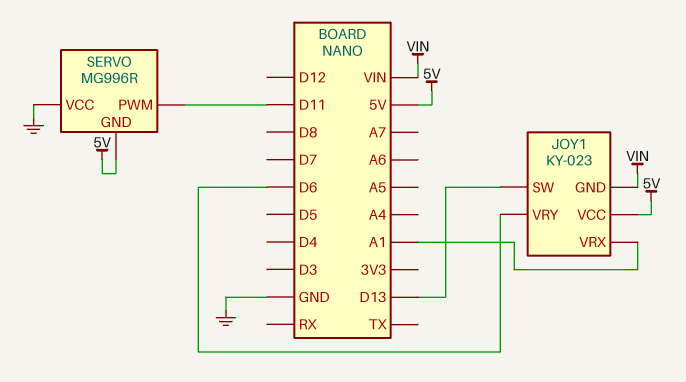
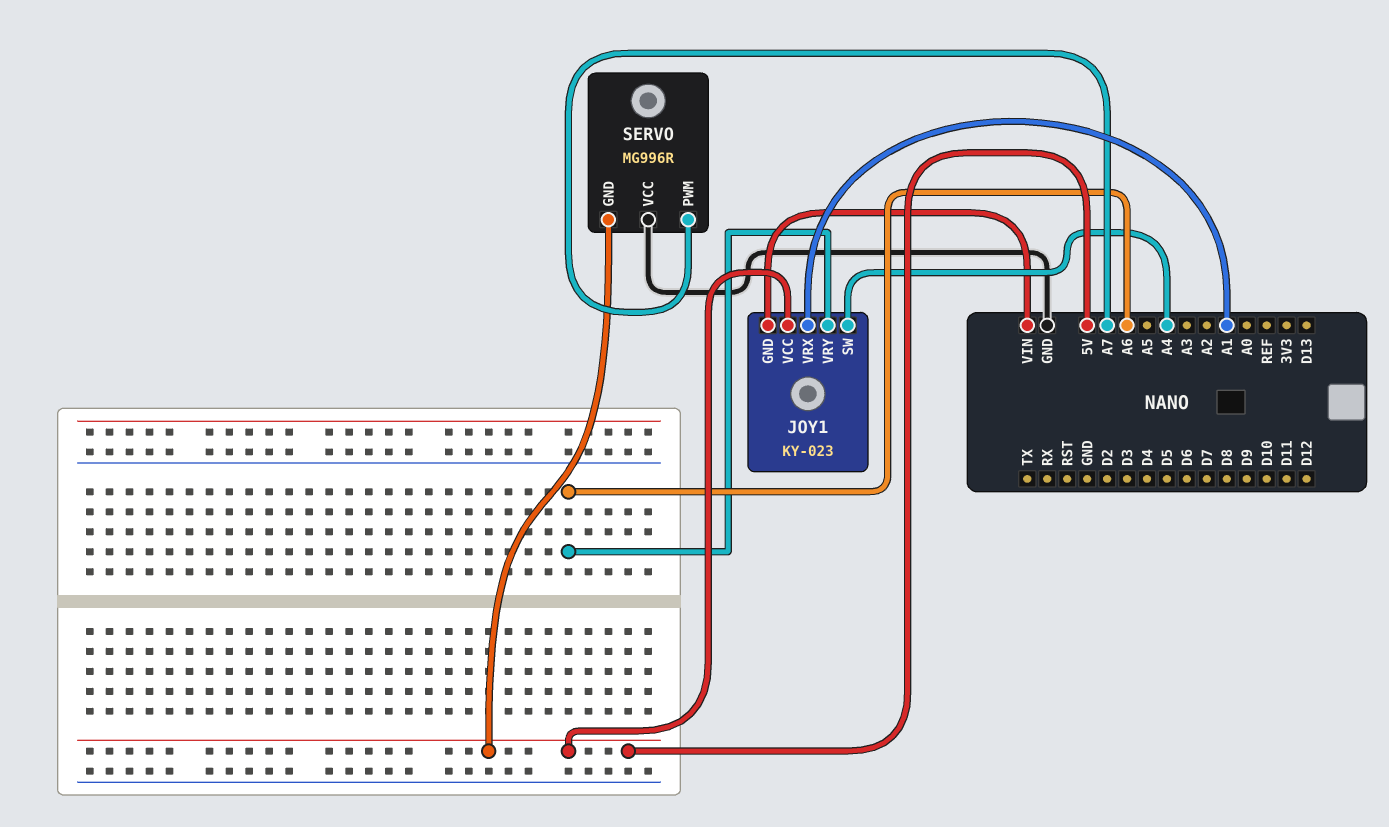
JOY1 pin SW: D13 -> A4
JOY1 pin VRY: D6 -> A6
SERVO pin PWM: D11 -> A7

